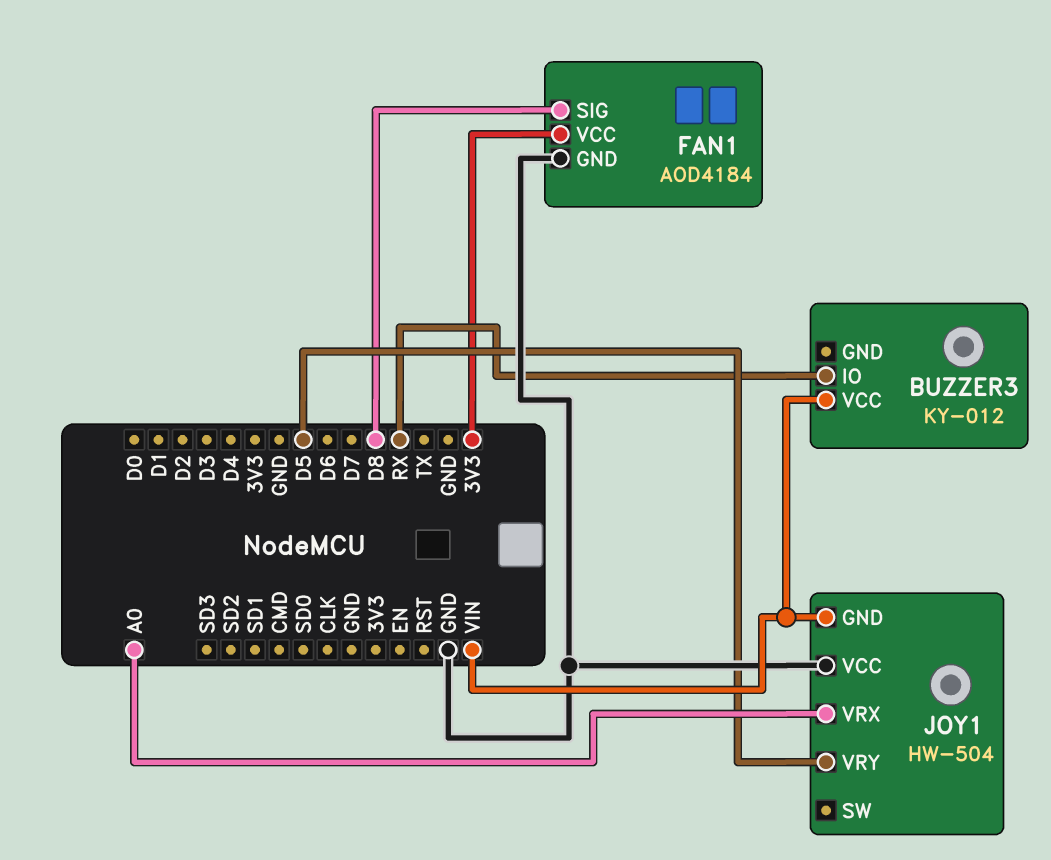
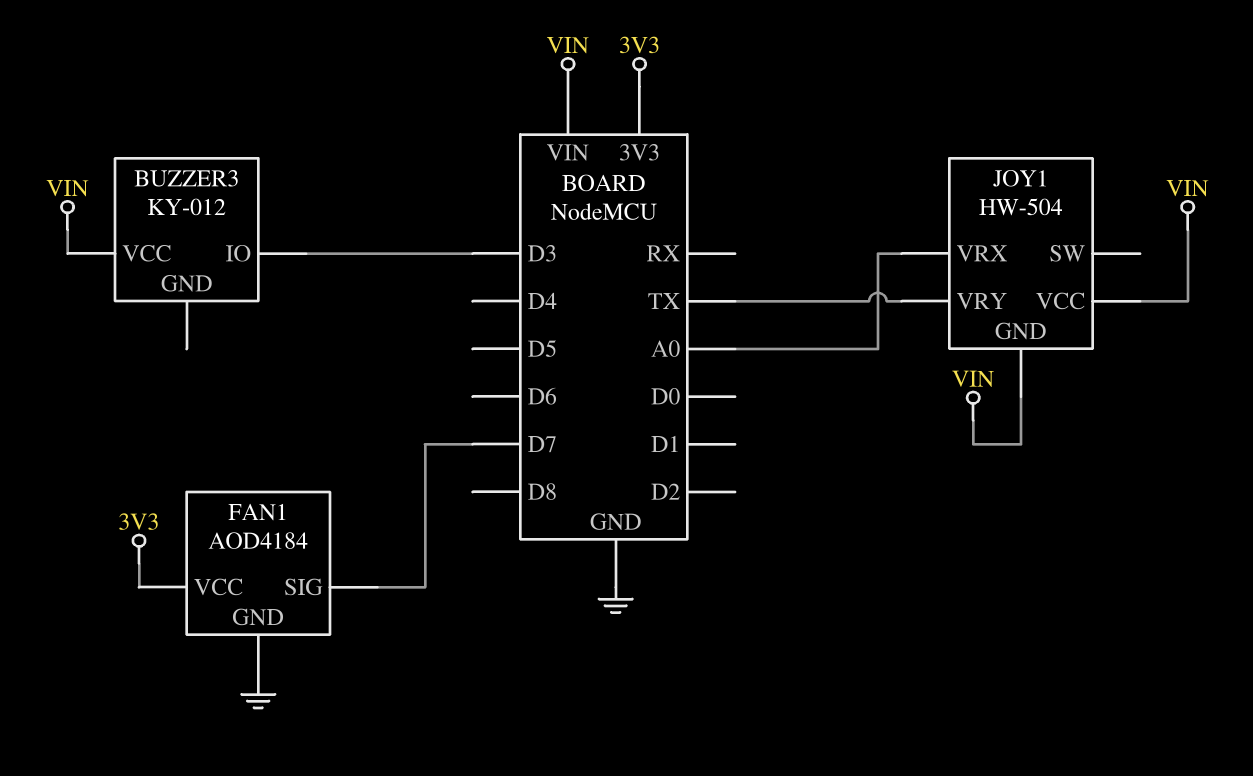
BUZZER3 pin IO: RX -> D3
FAN1 pin SIG: D8 -> D7
JOY1 pin VCC: GND -> VIN
JOY1 pin VRY: D5 -> TX

